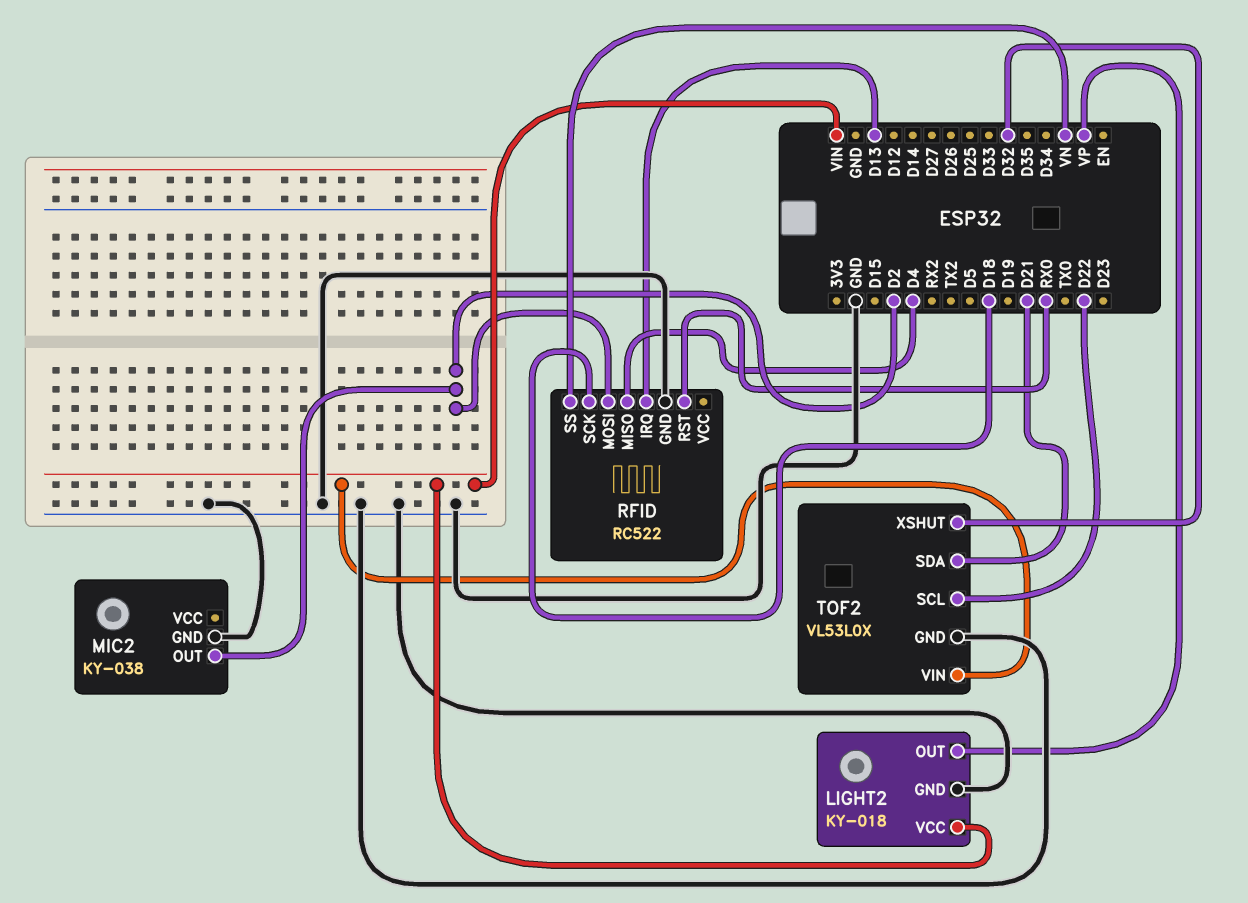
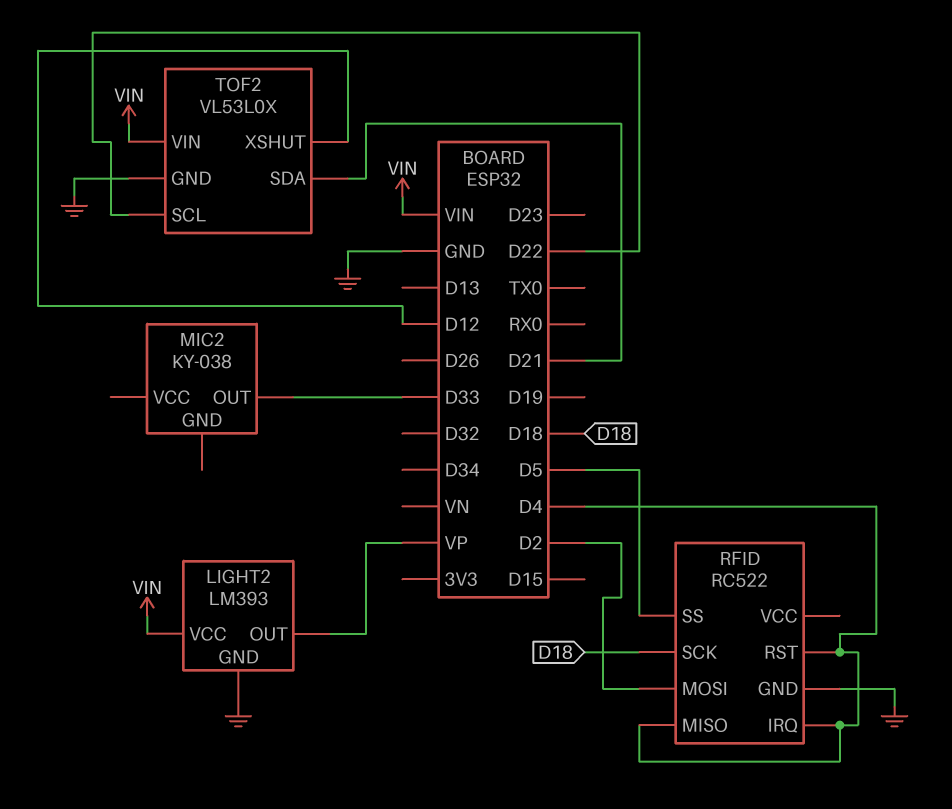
LIGHT2: KY-018 -> LM393
MIC2 pin GND: GND -> none
MIC2 pin OUT: D2 -> D33
RFID pin IRQ: D13 -> D4
RFID pin RST: RX0 -> D4
RFID pin SS: VN -> D5
TOF2 pin XSHUT: D32 -> D12

